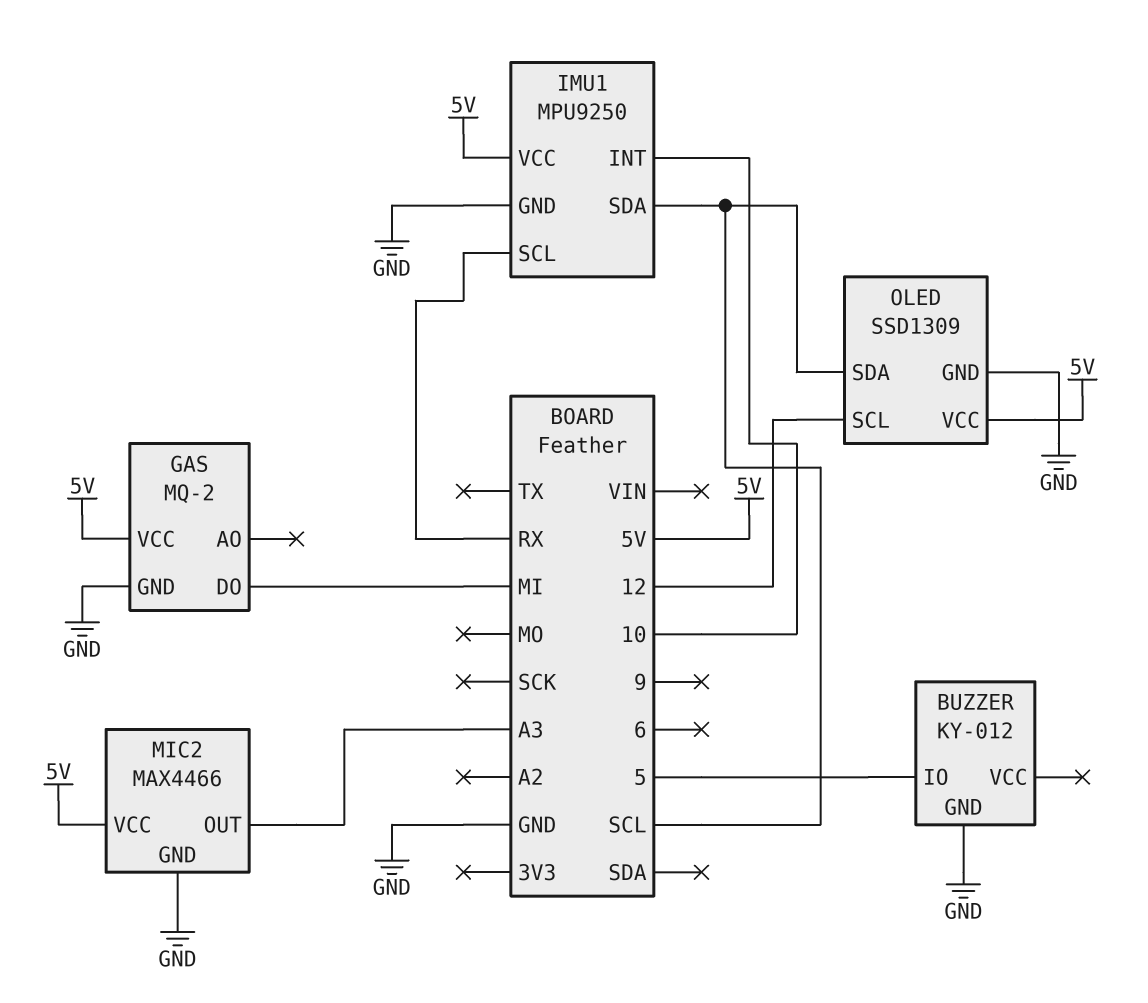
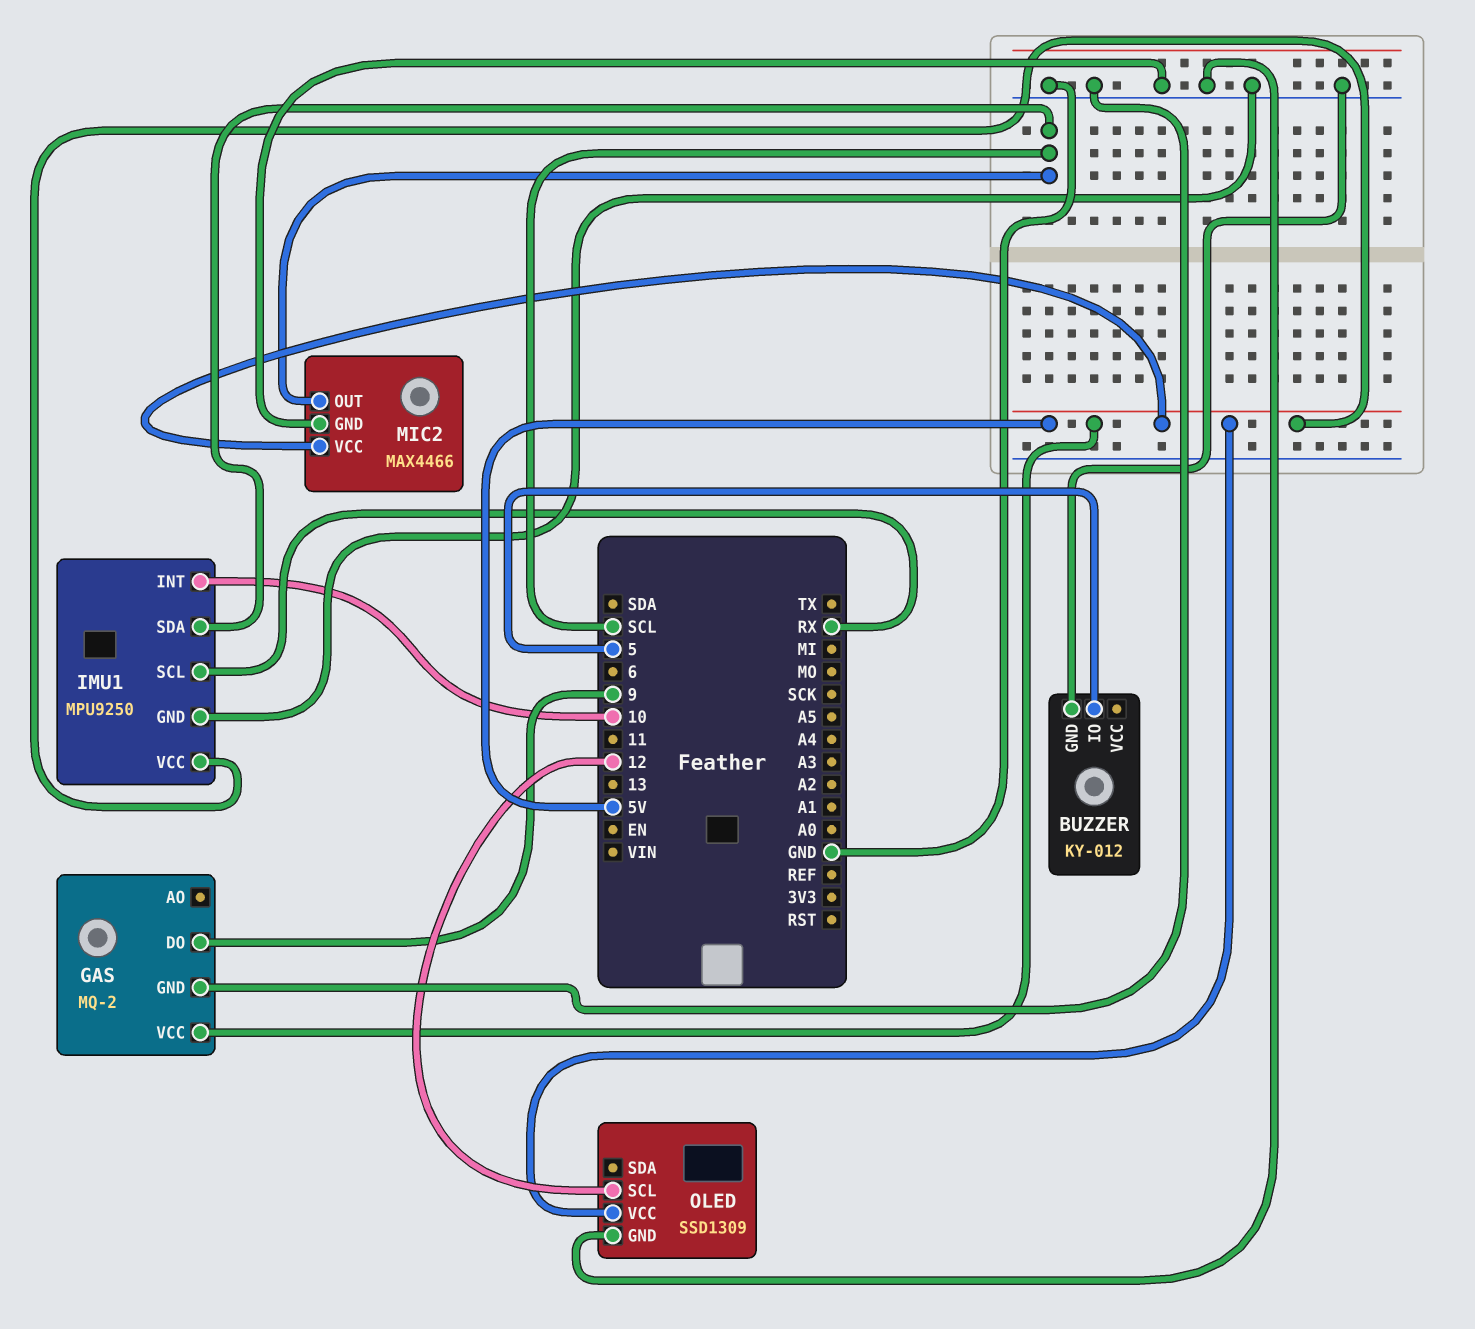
GAS pin DO: MI -> 9
MIC2 pin OUT: A3 -> SCL
OLED pin SDA: SCL -> none

